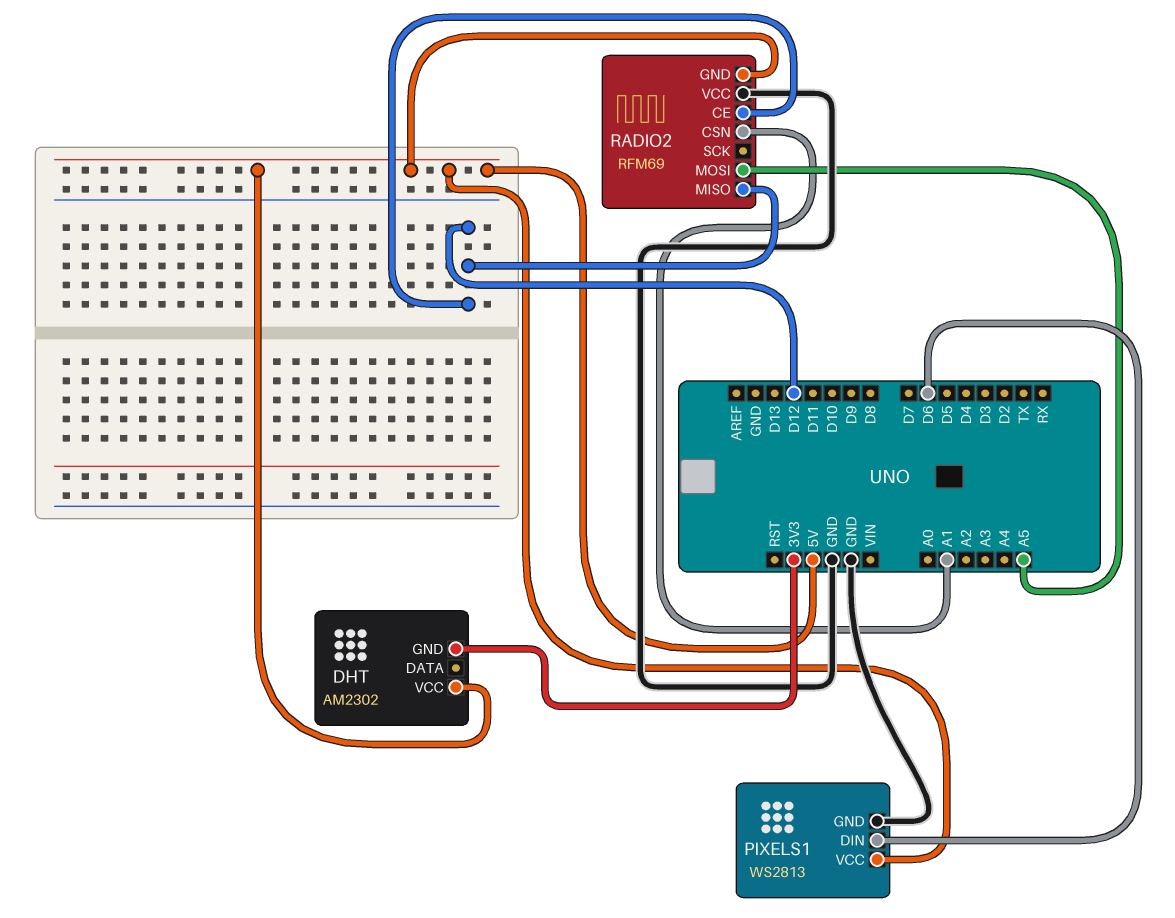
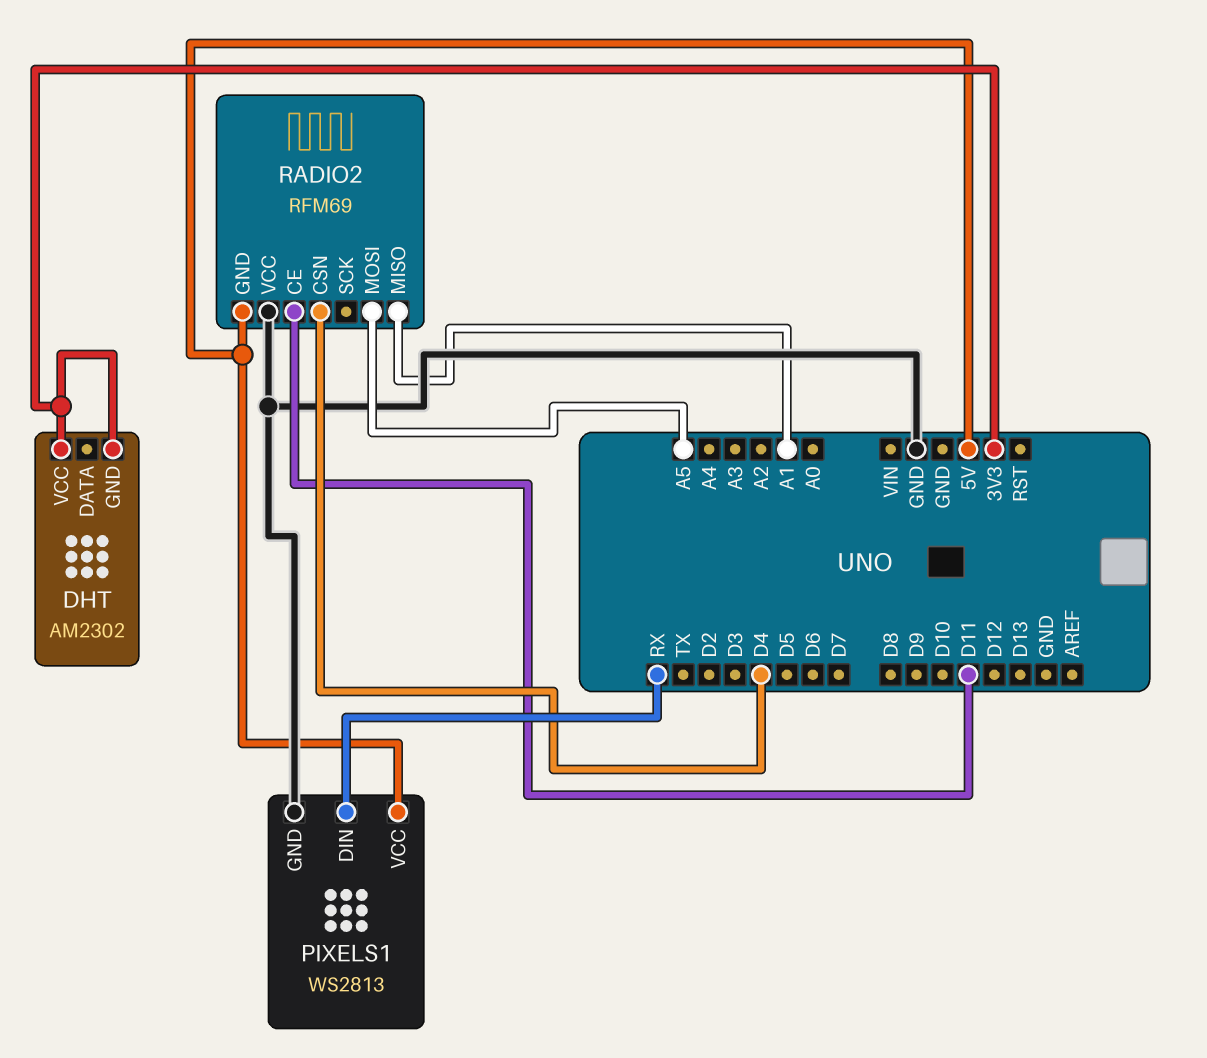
DHT pin VCC: 5V -> 3V3
PIXELS1 pin DIN: D6 -> RX
RADIO2 pin CE: D12 -> D11
RADIO2 pin CSN: A1 -> D4
RADIO2 pin MISO: D12 -> A1

